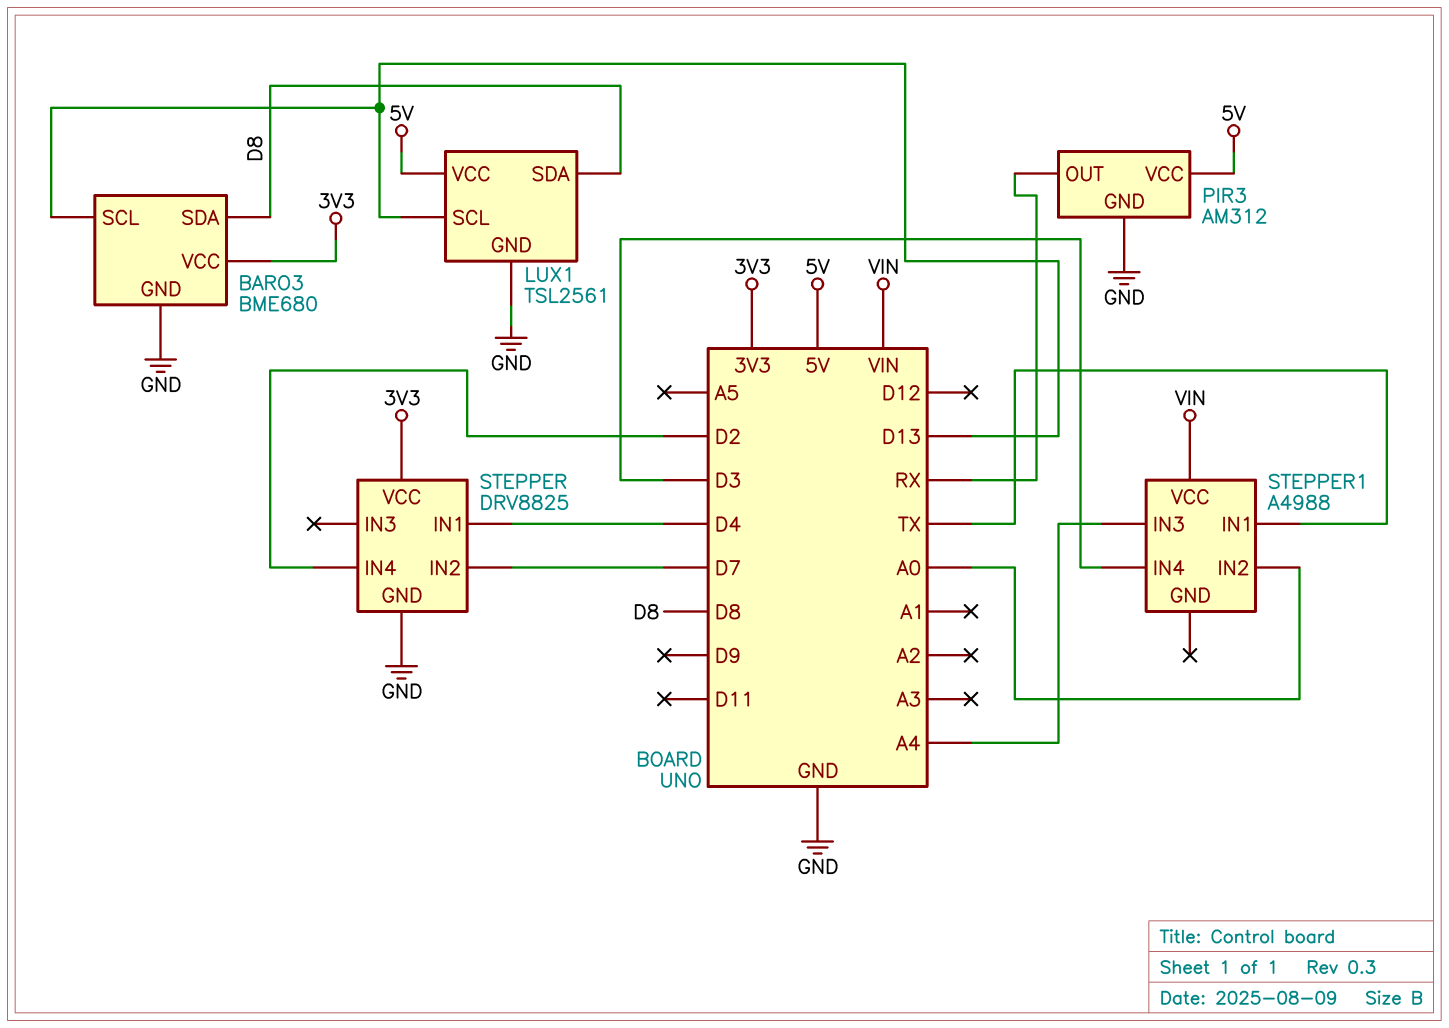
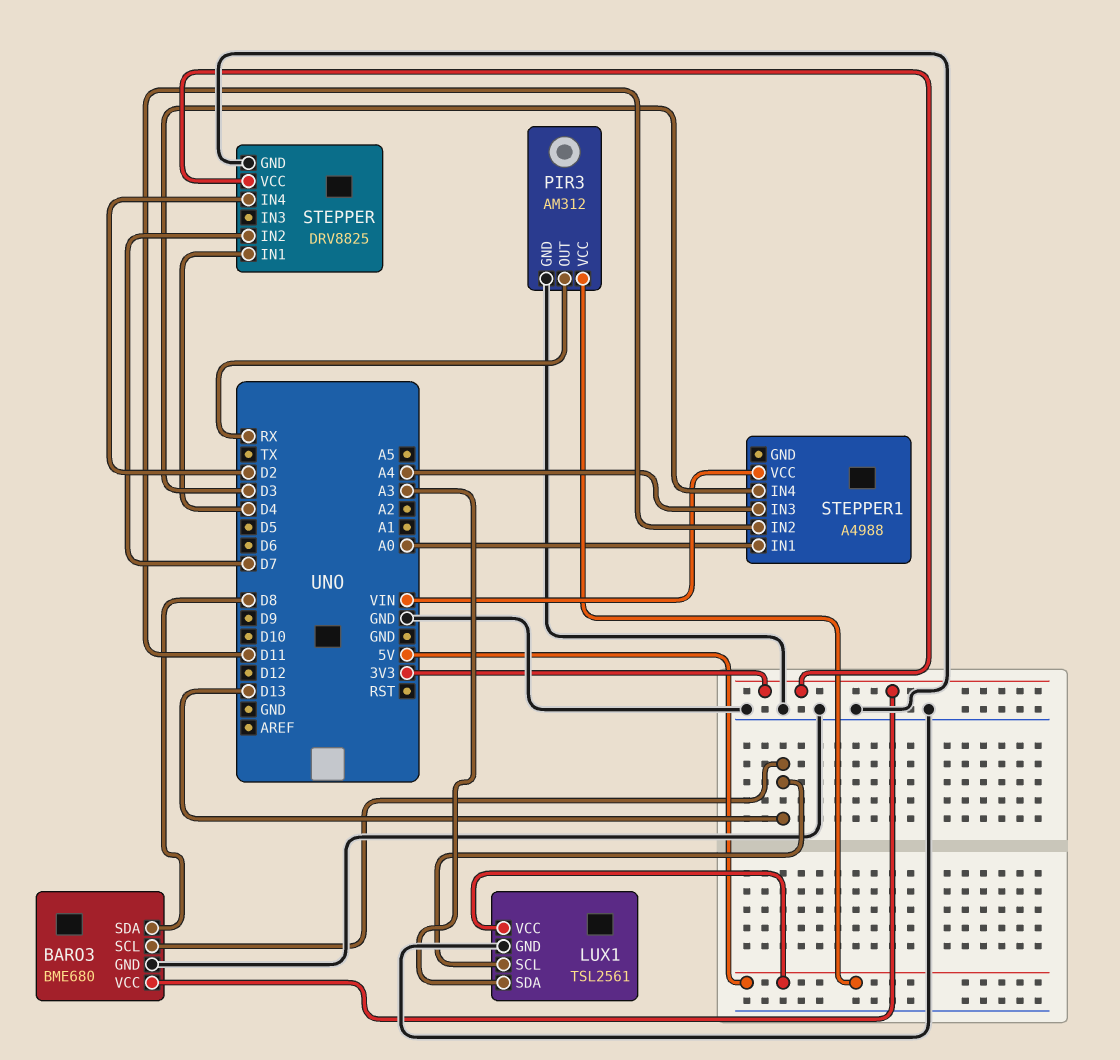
LUX1 pin SDA: D8 -> A3
STEPPER1 pin IN1: TX -> A0
STEPPER1 pin IN2: A0 -> D11

